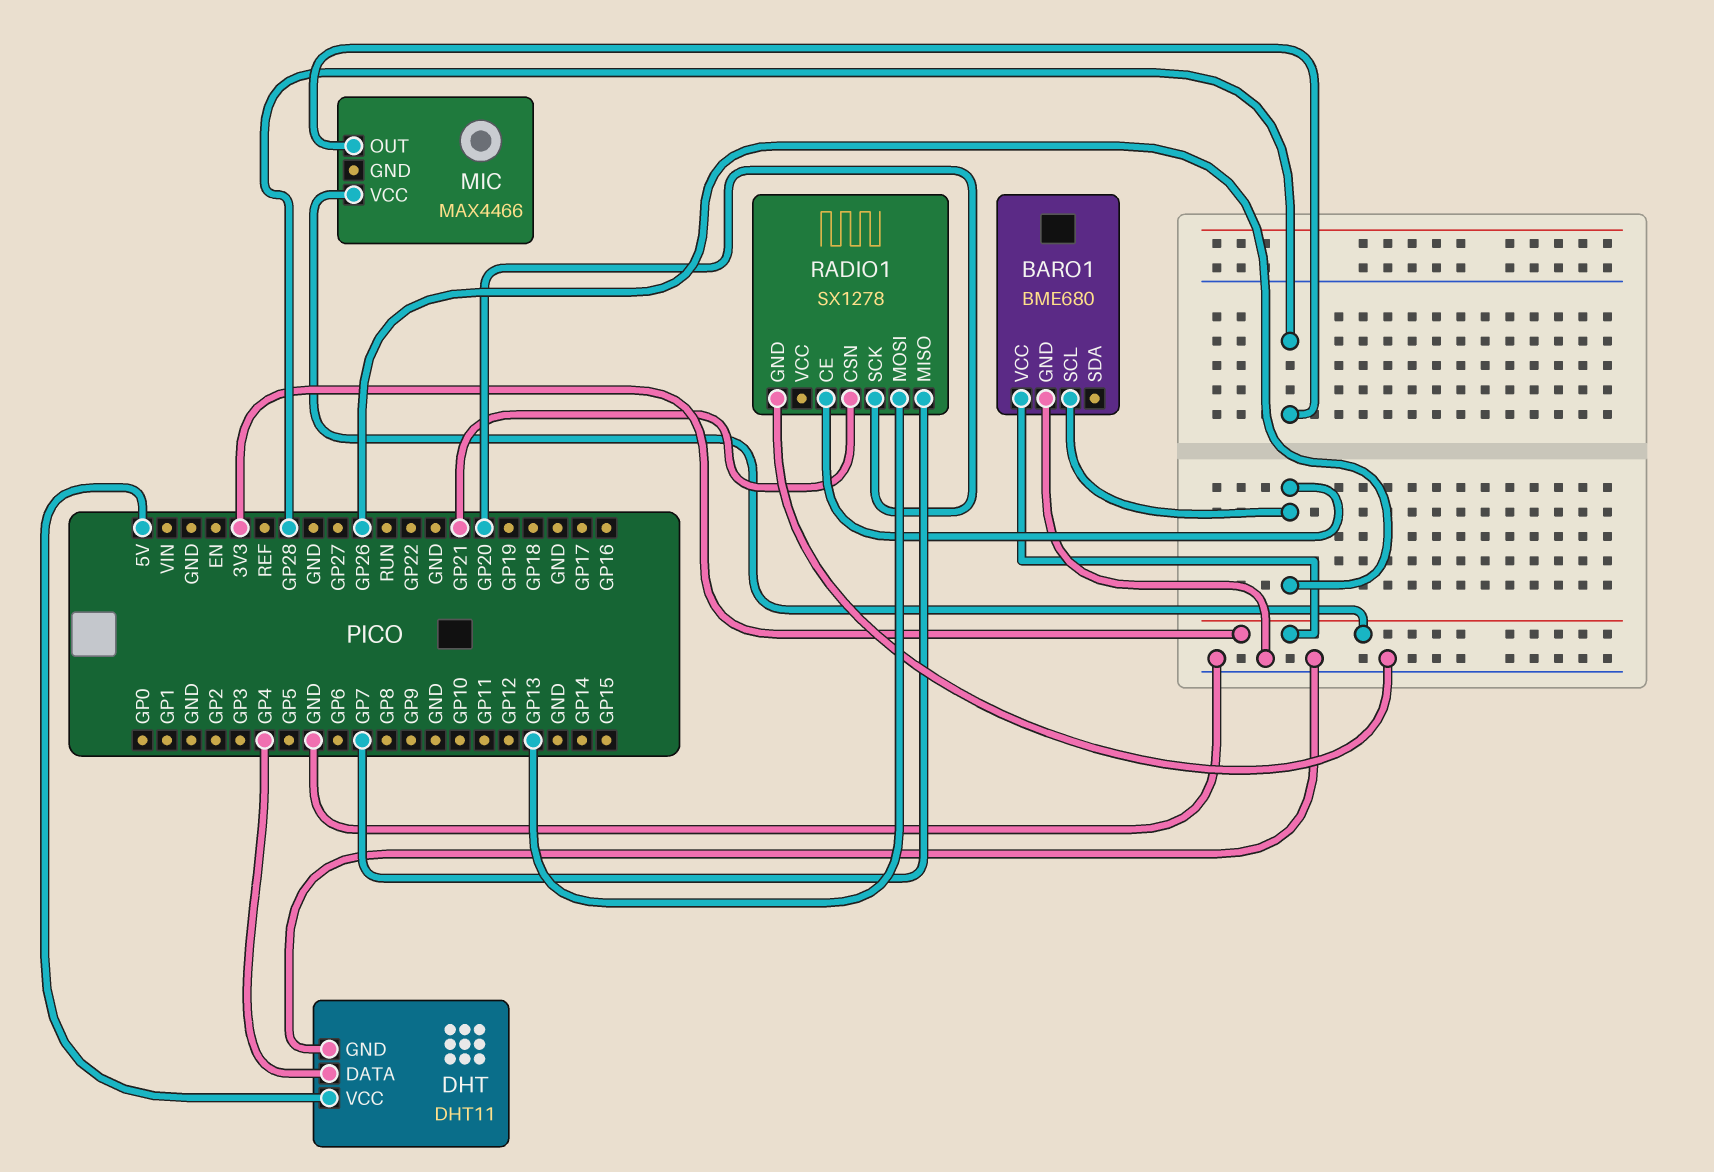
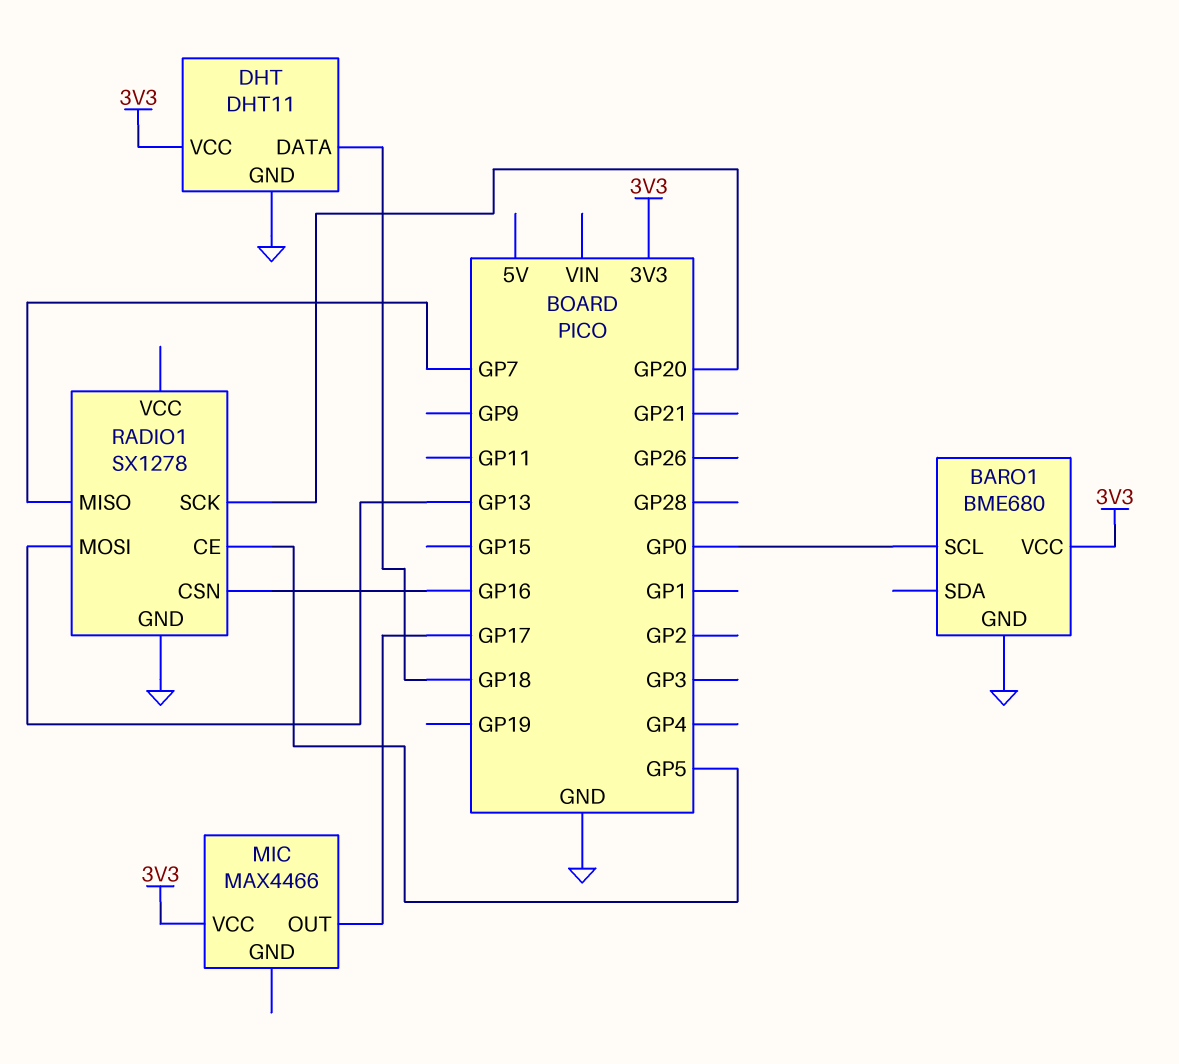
BARO1 pin SCL: GP26 -> GP0
DHT pin DATA: GP4 -> GP18
DHT pin VCC: 5V -> 3V3
MIC pin OUT: GP28 -> GP17
RADIO1 pin CE: GP26 -> GP5
RADIO1 pin CSN: GP21 -> GP16

